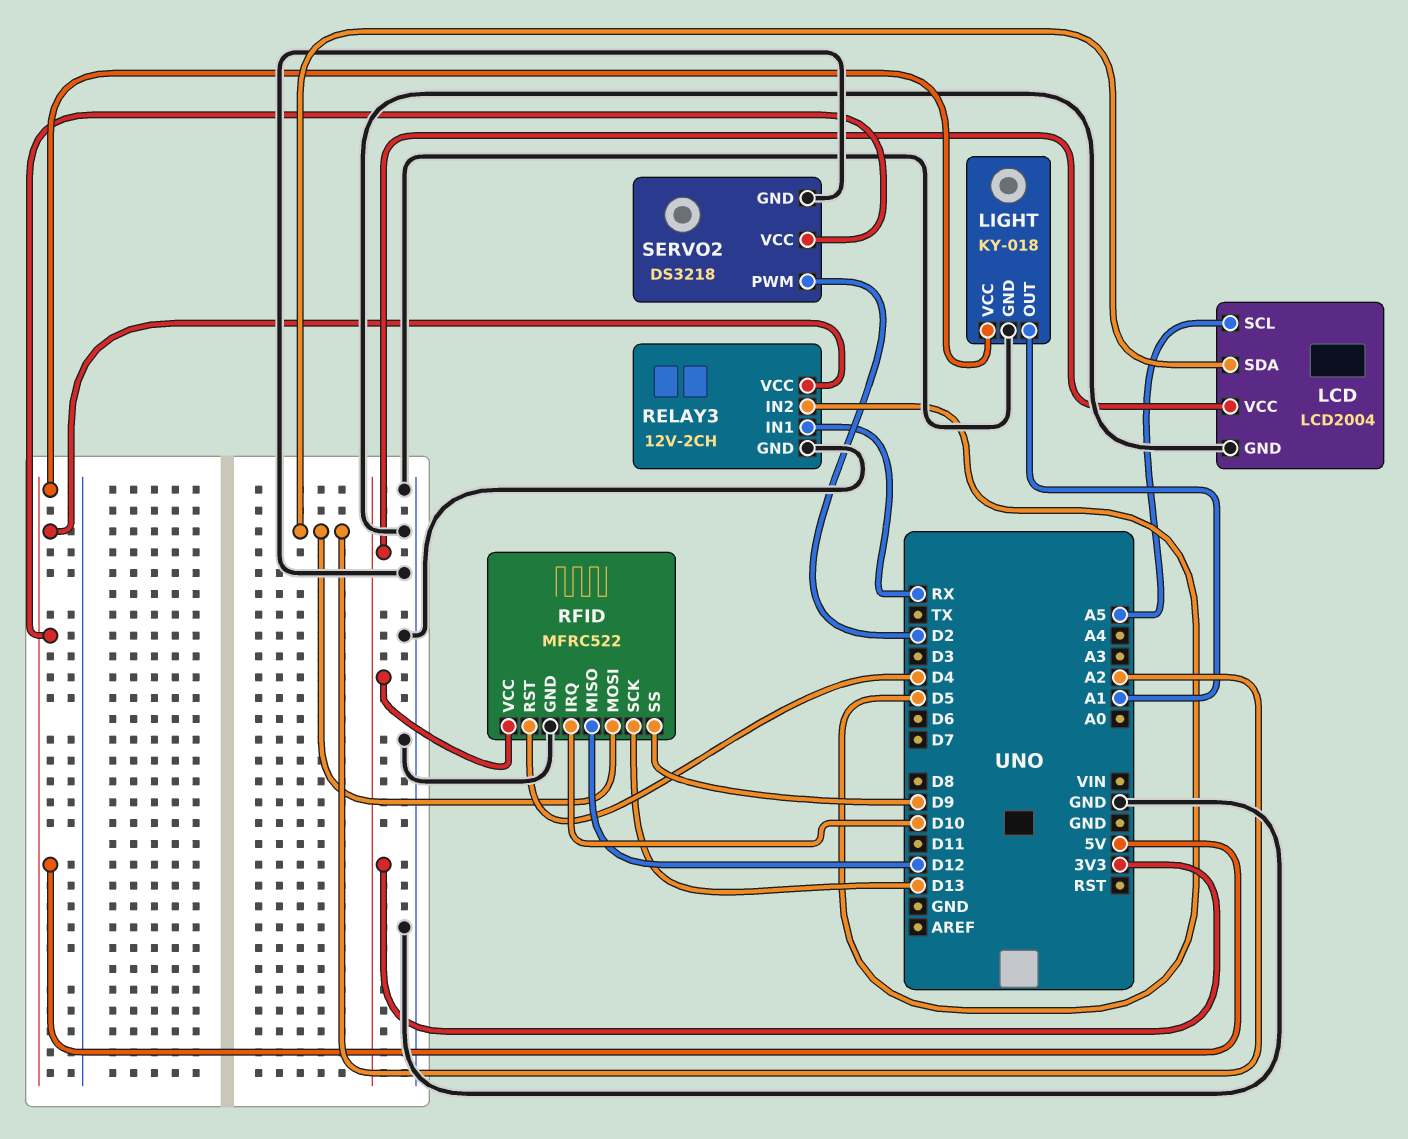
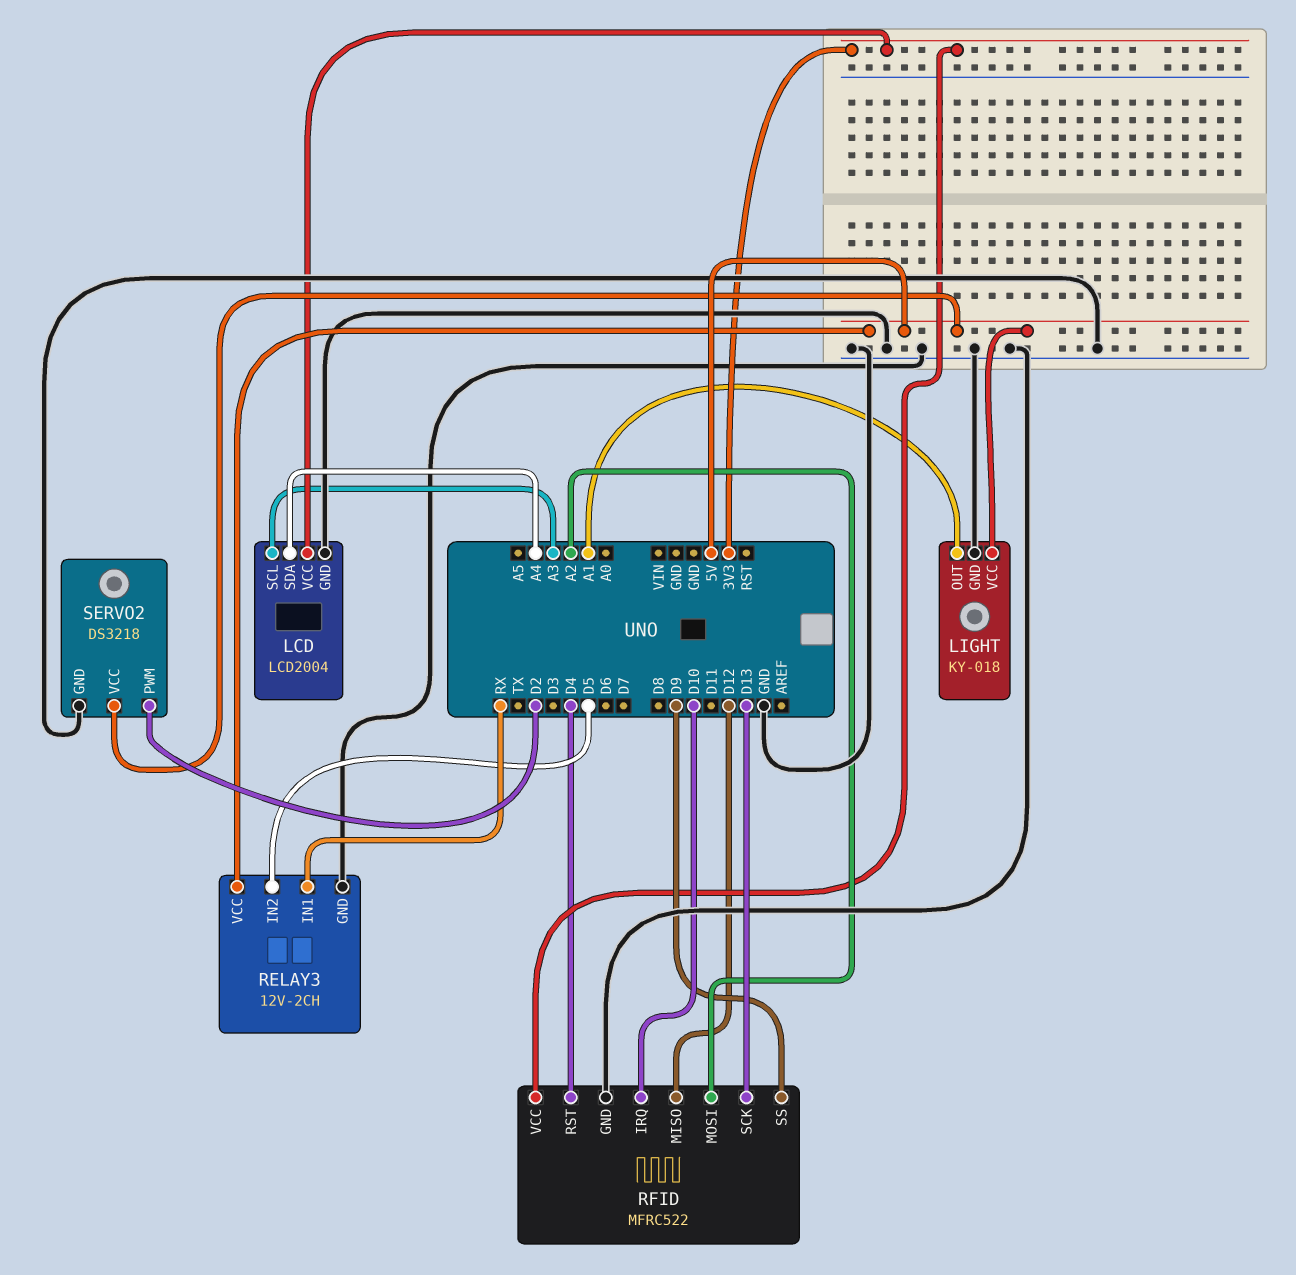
LCD pin SCL: A5 -> A3
LCD pin SDA: A2 -> A4

